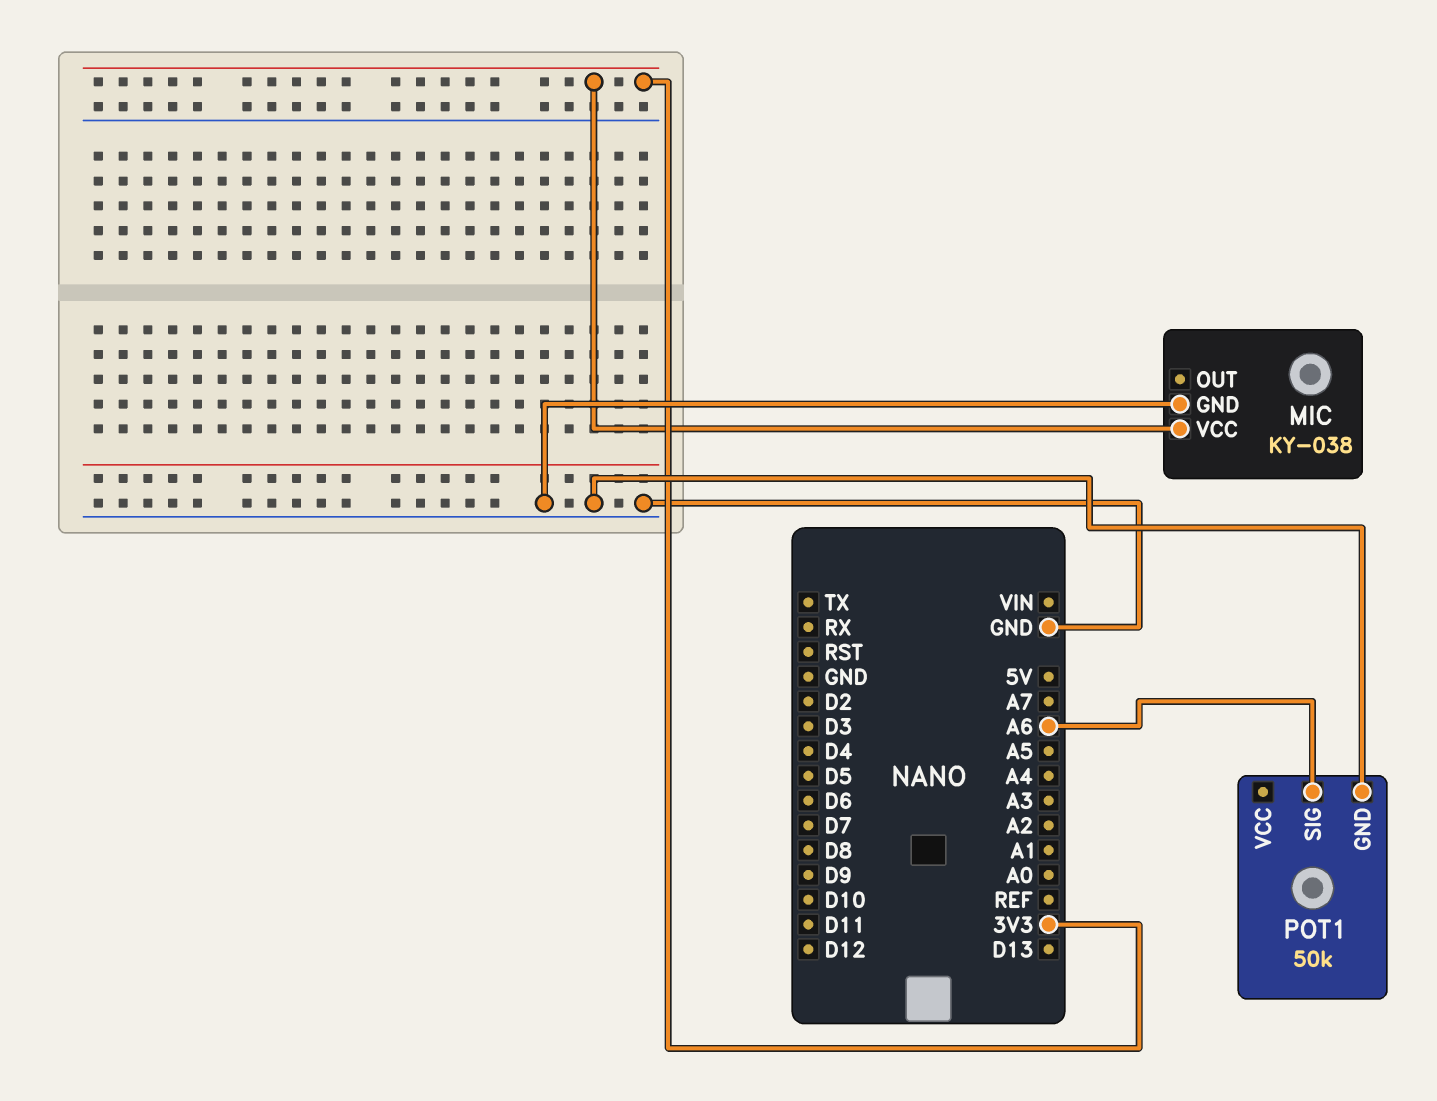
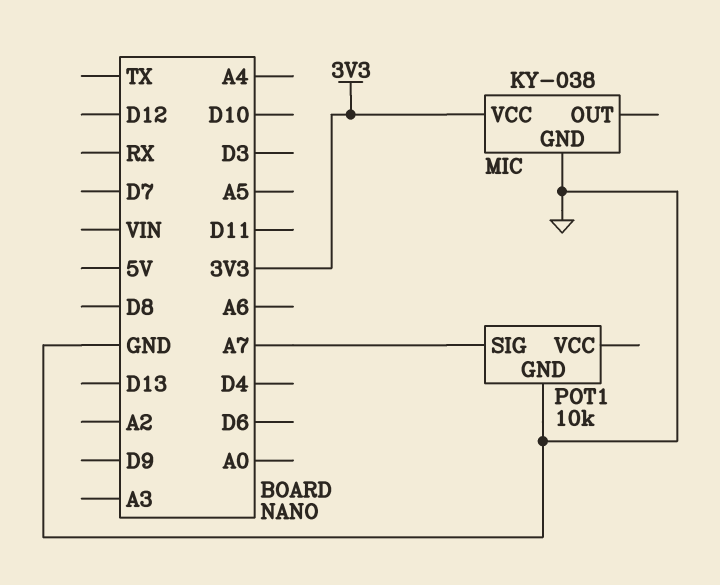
POT1: 50k -> 10k
POT1 pin SIG: A6 -> A7

